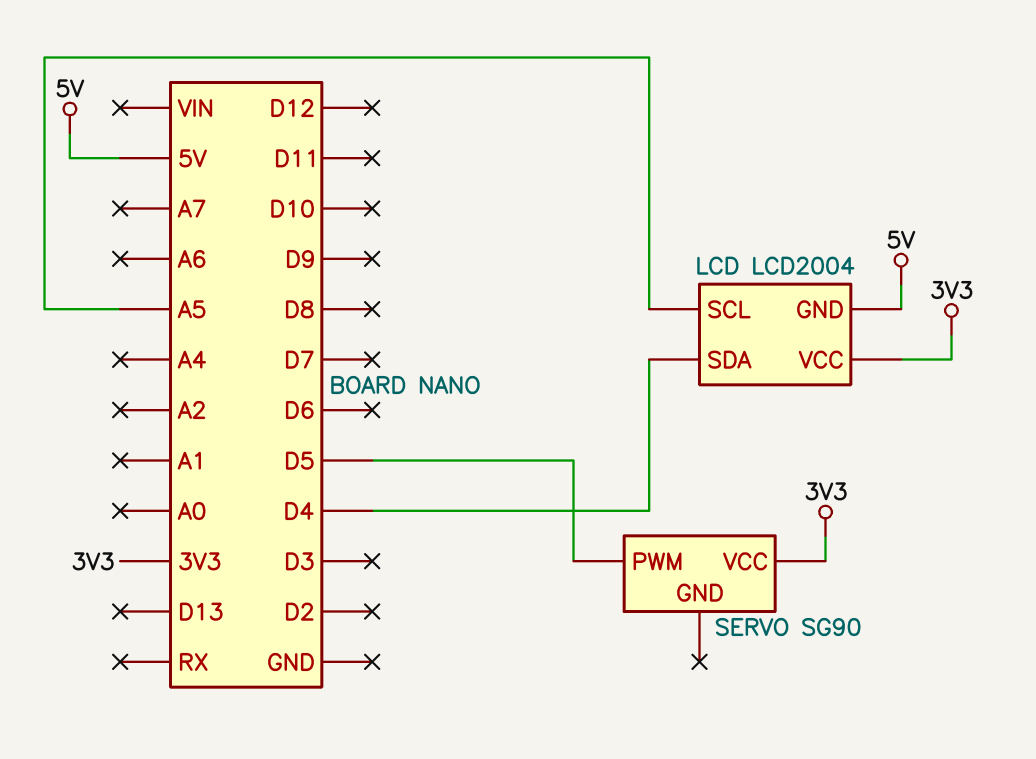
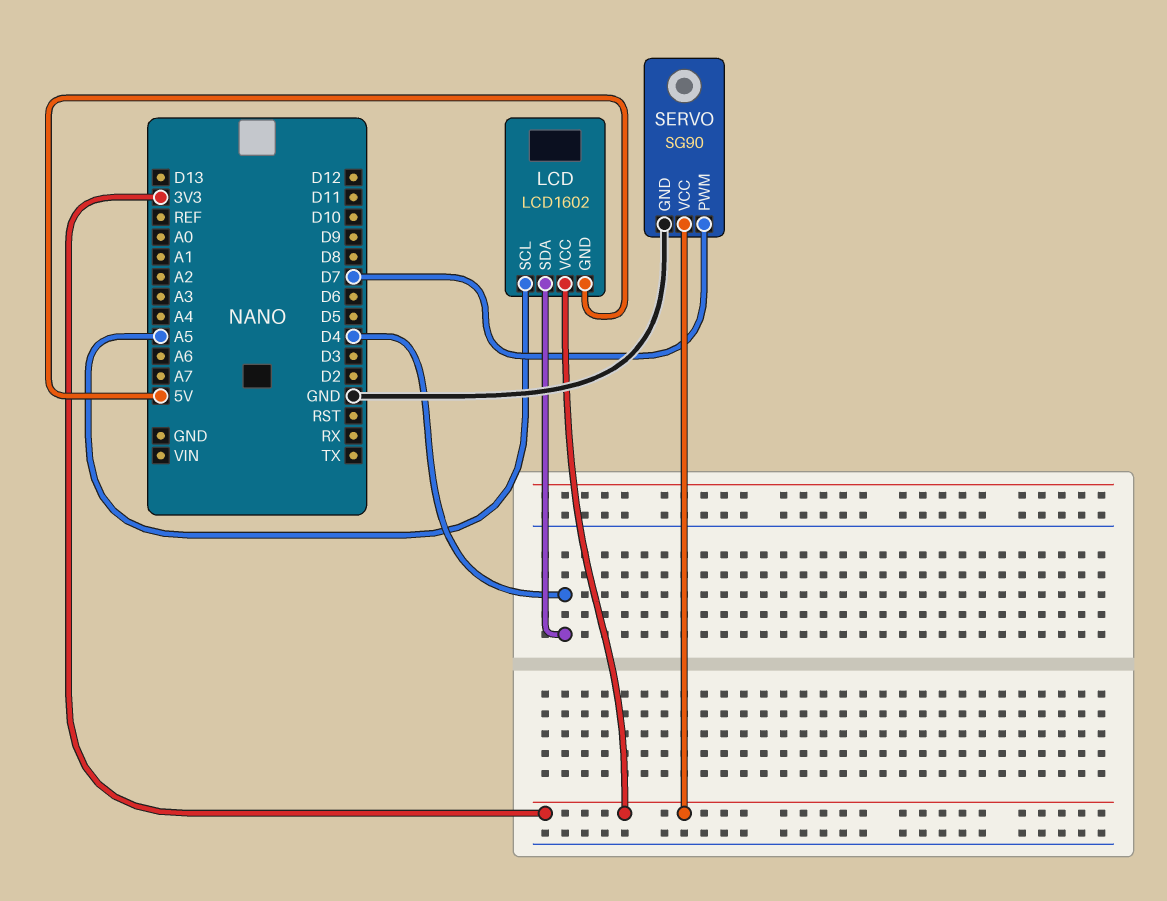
LCD: LCD2004 -> LCD1602
SERVO pin GND: none -> GND
SERVO pin PWM: D5 -> D7

